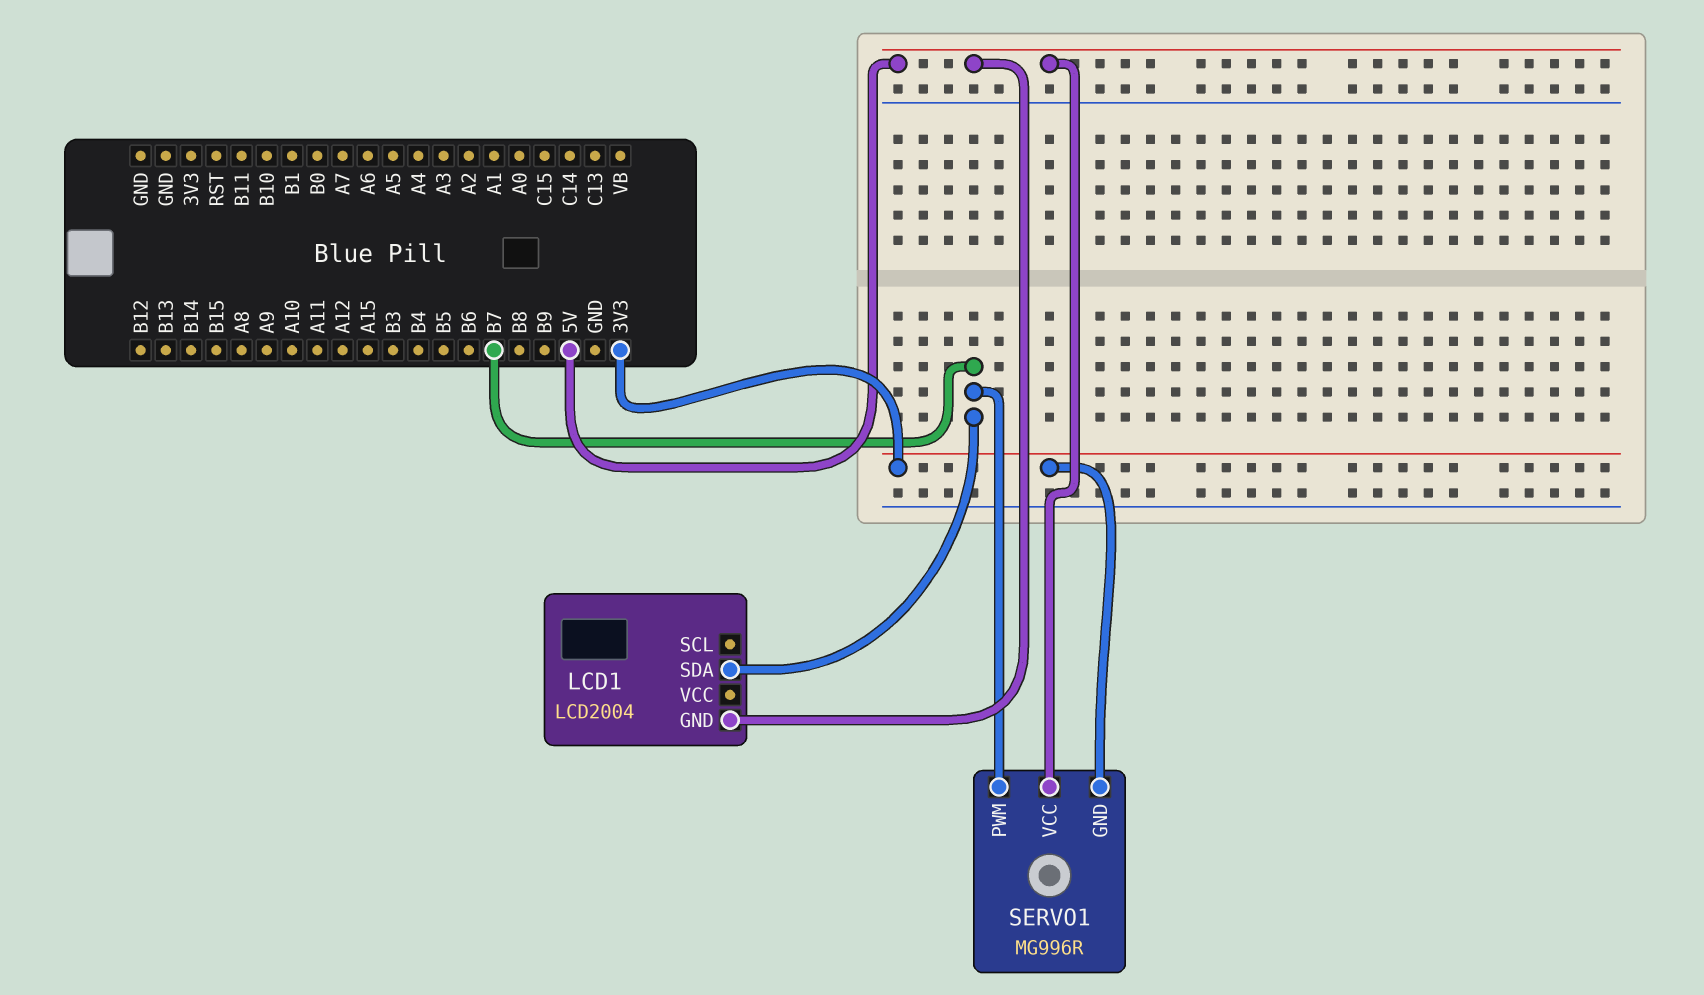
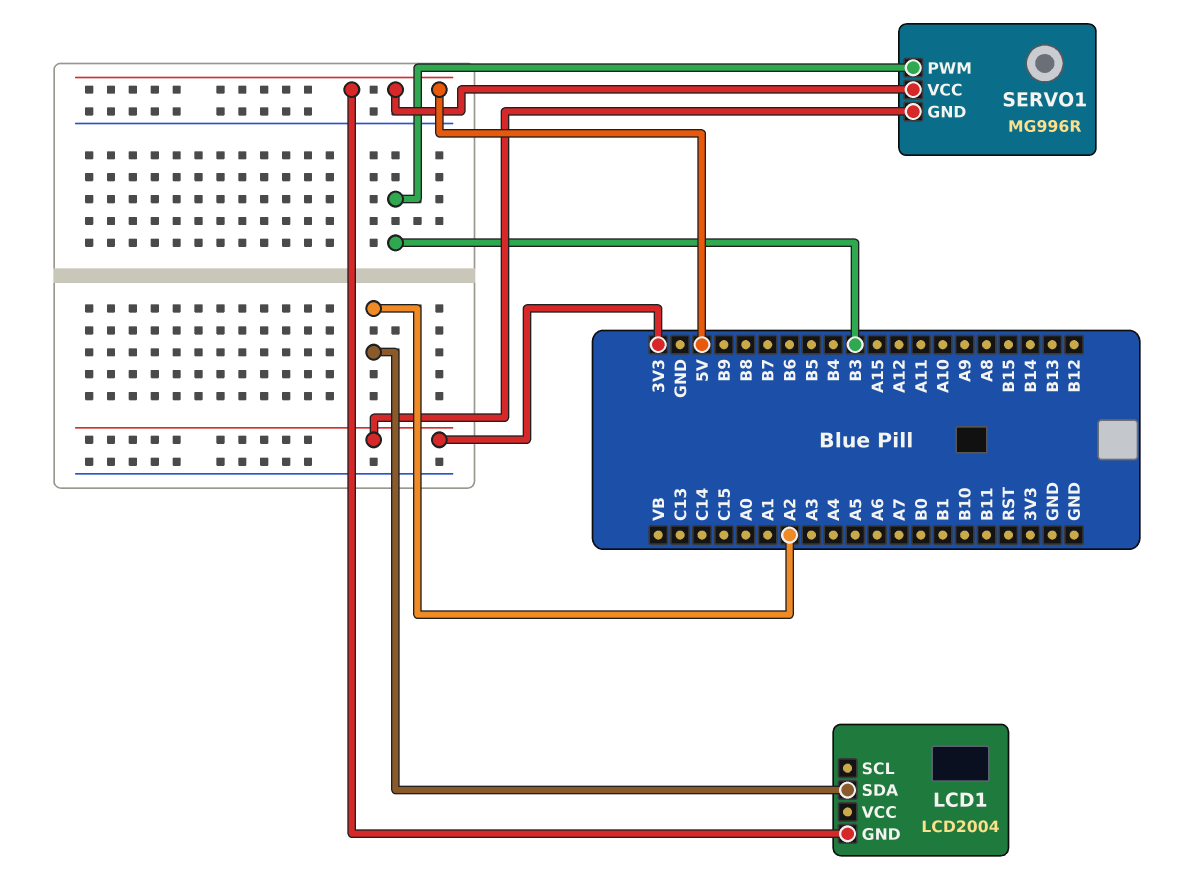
LCD1 pin SDA: B7 -> A2
SERVO1 pin PWM: B7 -> B3

